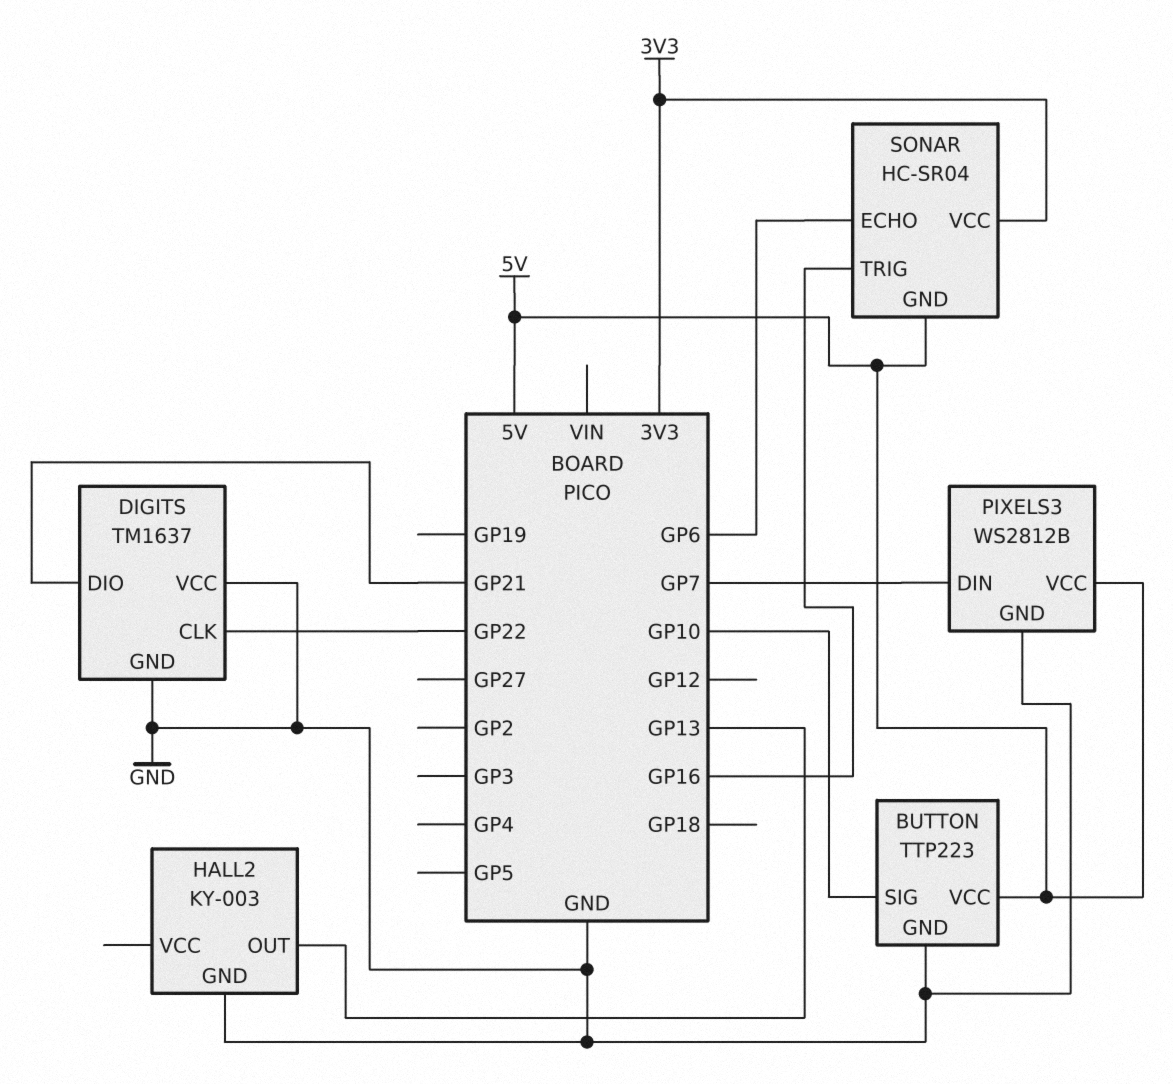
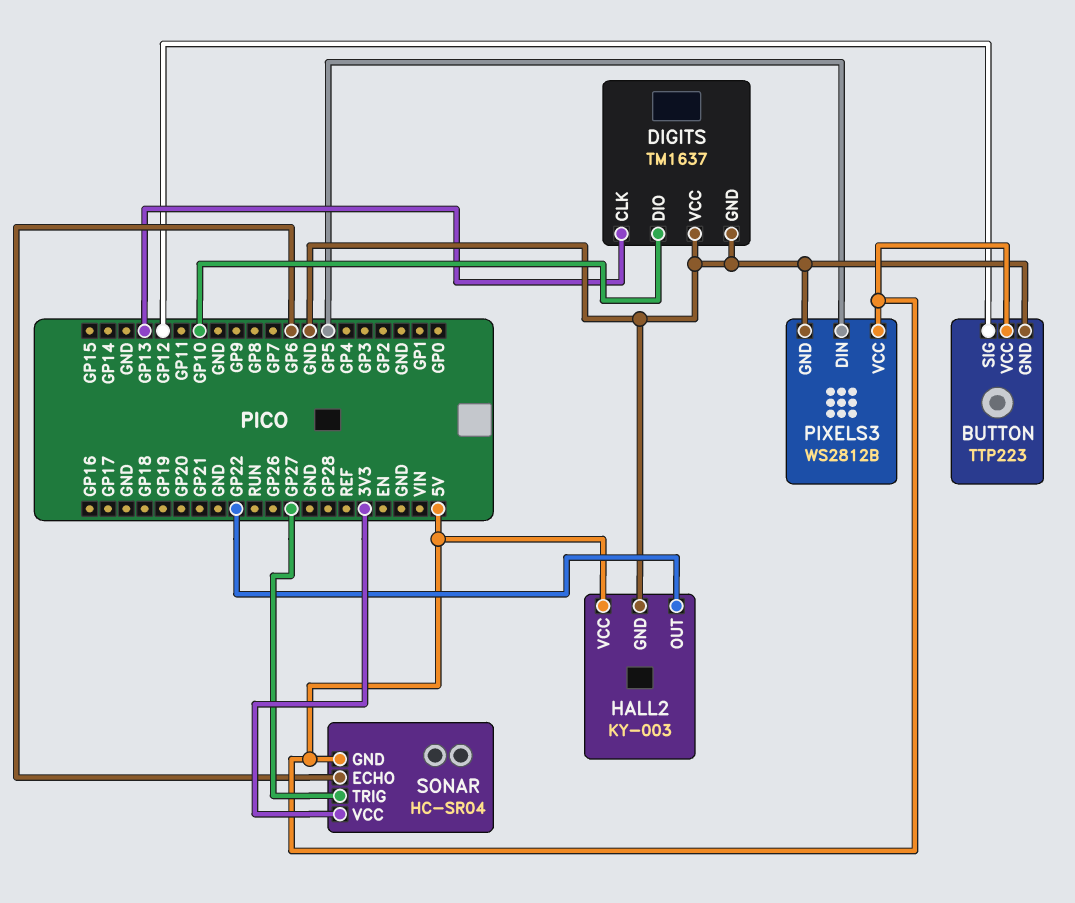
BUTTON pin SIG: GP10 -> GP12
DIGITS pin CLK: GP22 -> GP13
DIGITS pin DIO: GP21 -> GP10
HALL2 pin OUT: GP13 -> GP22
HALL2 pin VCC: none -> 5V
PIXELS3 pin DIN: GP7 -> GP5
SONAR pin TRIG: GP16 -> GP27

